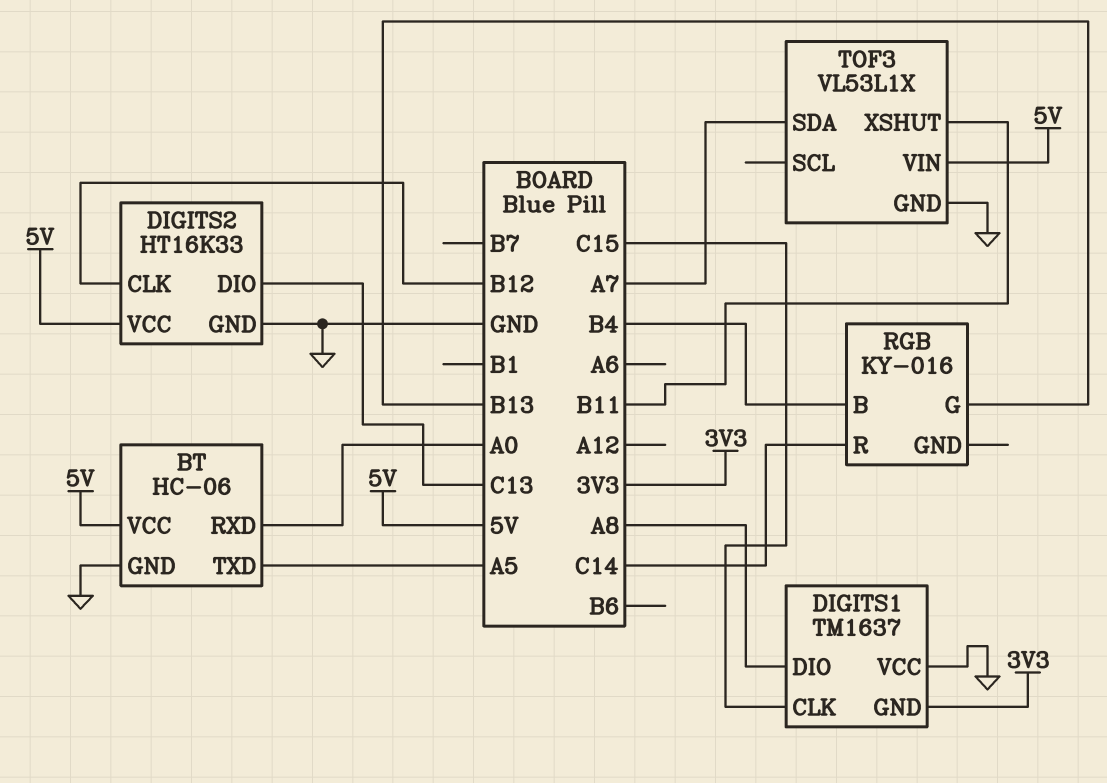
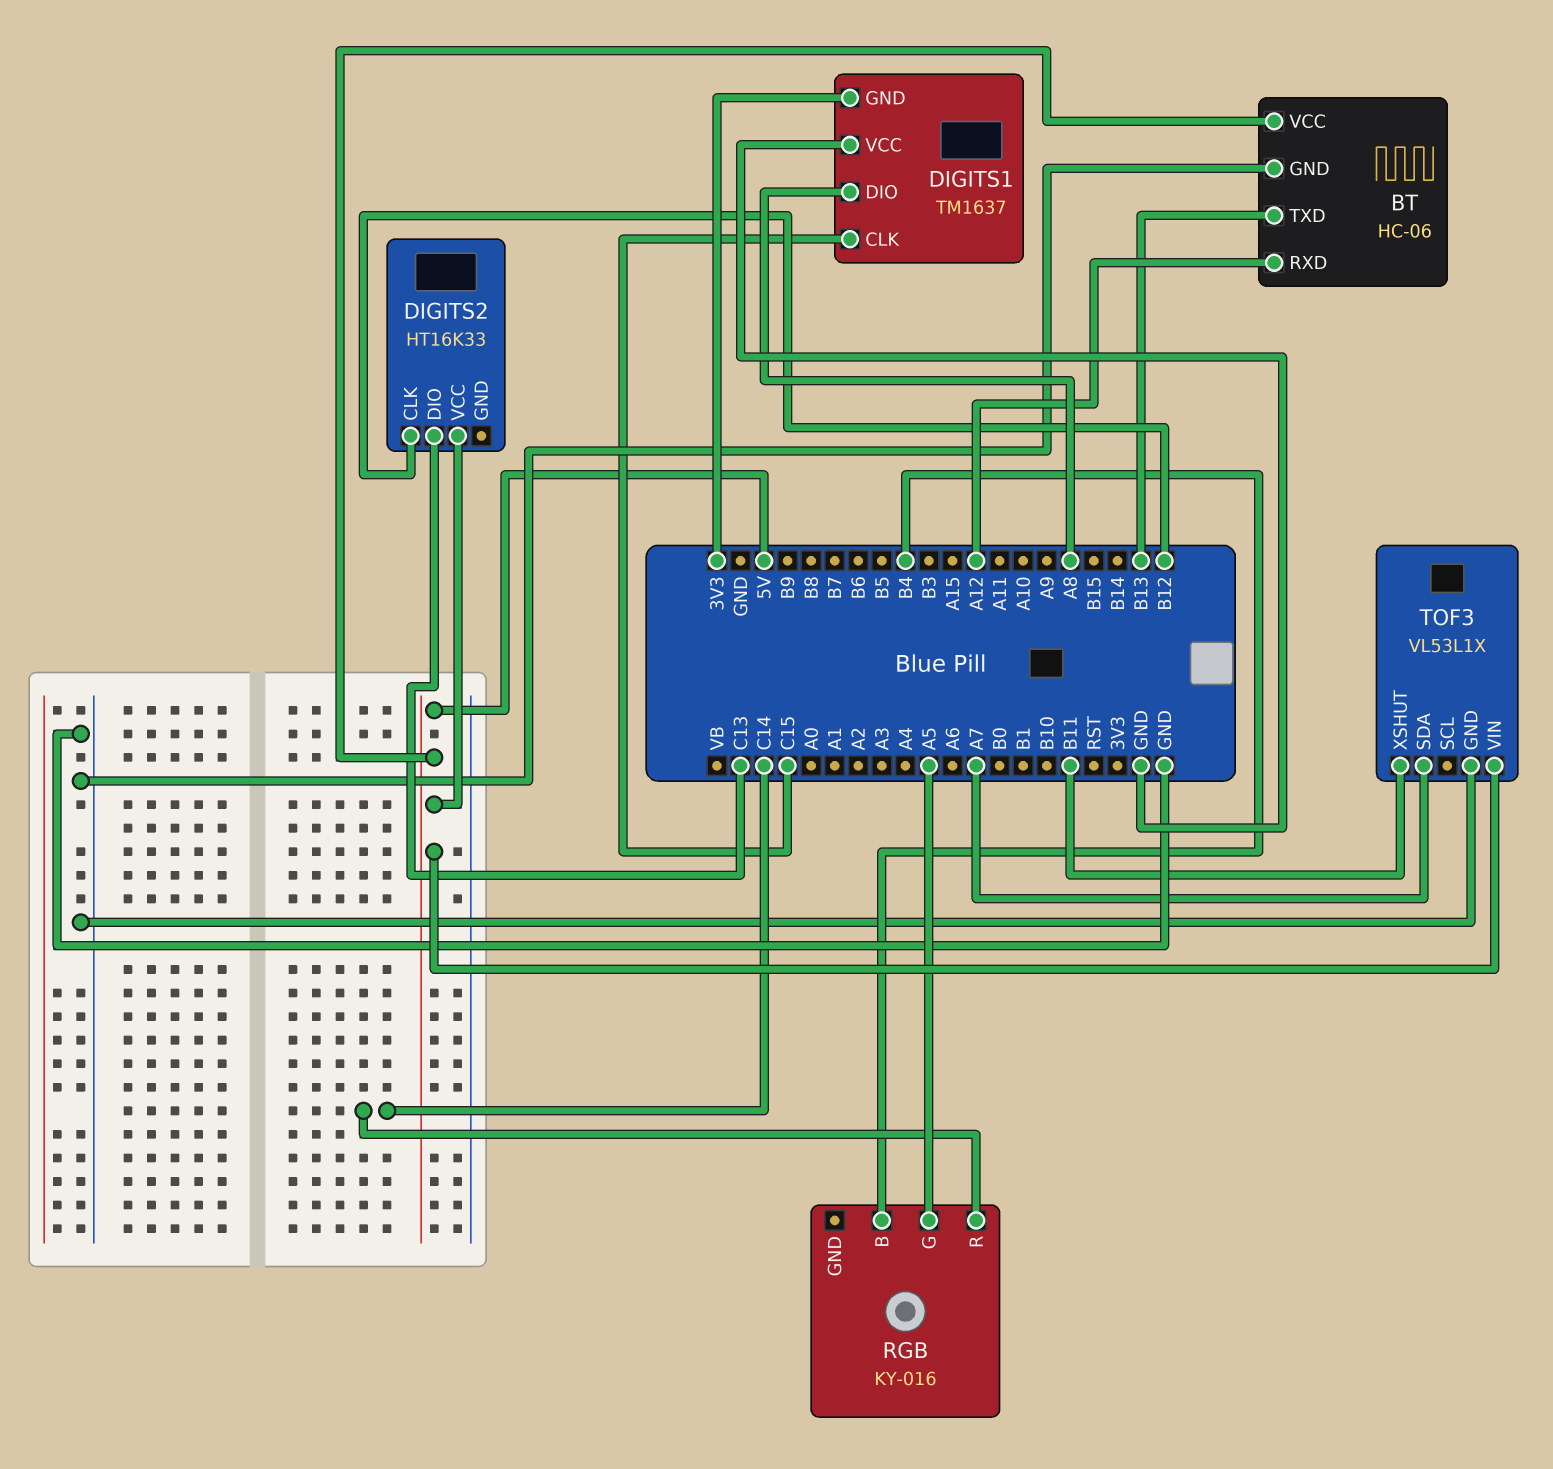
BT pin RXD: A0 -> A12
BT pin TXD: A5 -> B13
DIGITS2 pin GND: GND -> none
RGB pin G: B13 -> A5

